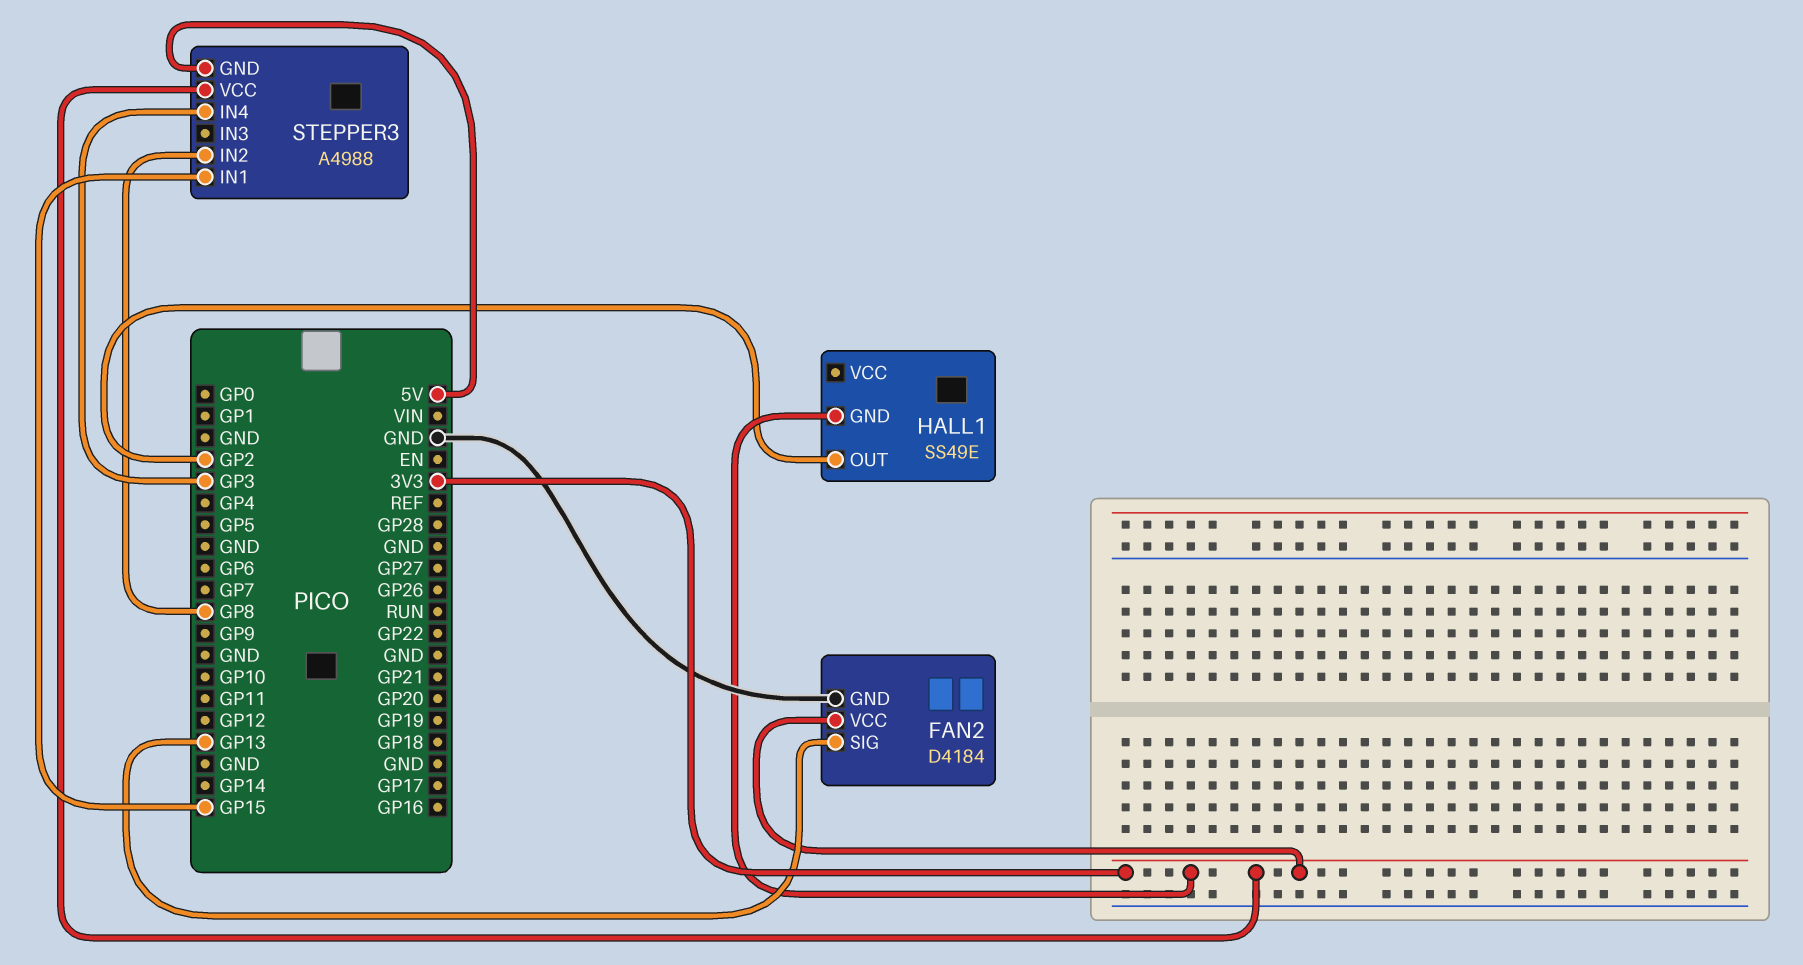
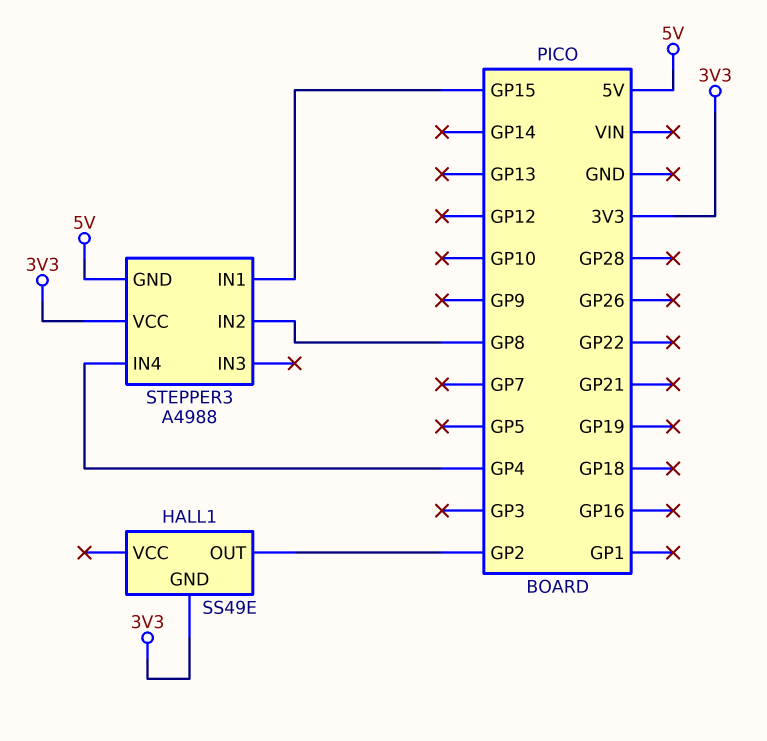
FAN2: D4184 -> none
FAN2 pin GND: GND -> none
FAN2 pin SIG: GP13 -> none
FAN2 pin VCC: 3V3 -> none
STEPPER3 pin IN4: GP3 -> GP4

